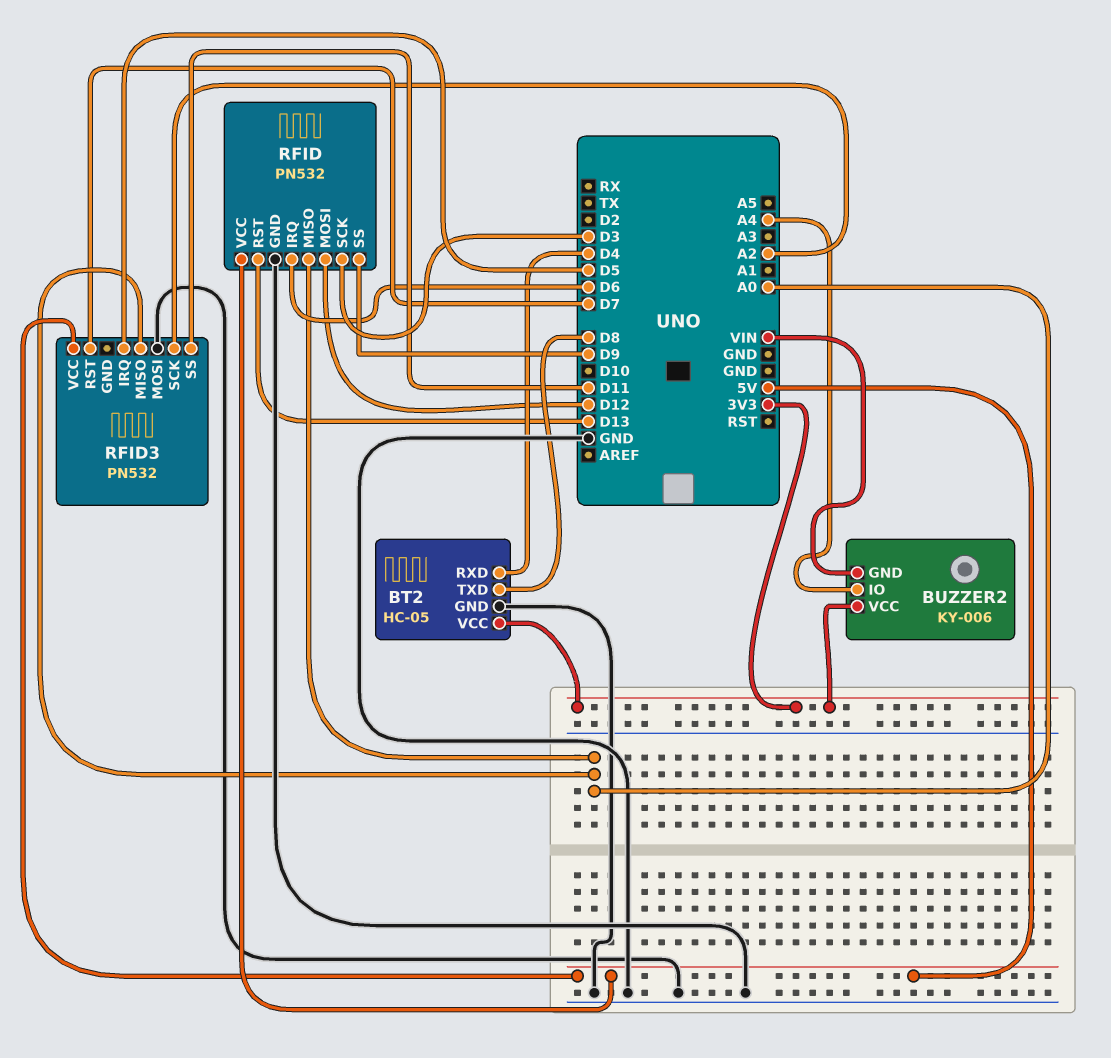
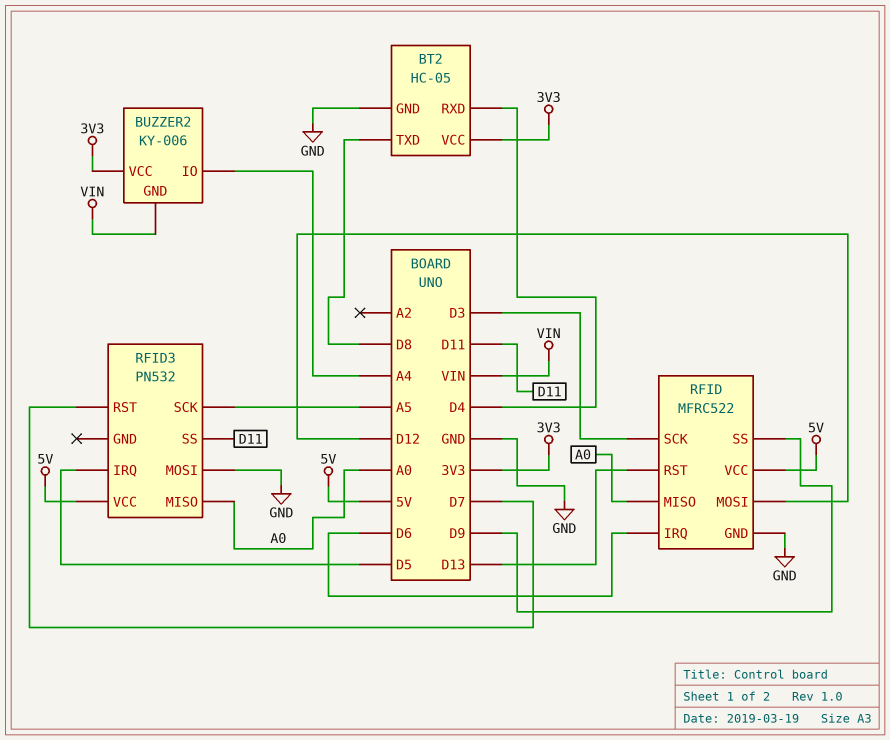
RFID: PN532 -> MFRC522
RFID3 pin SCK: A2 -> A5

